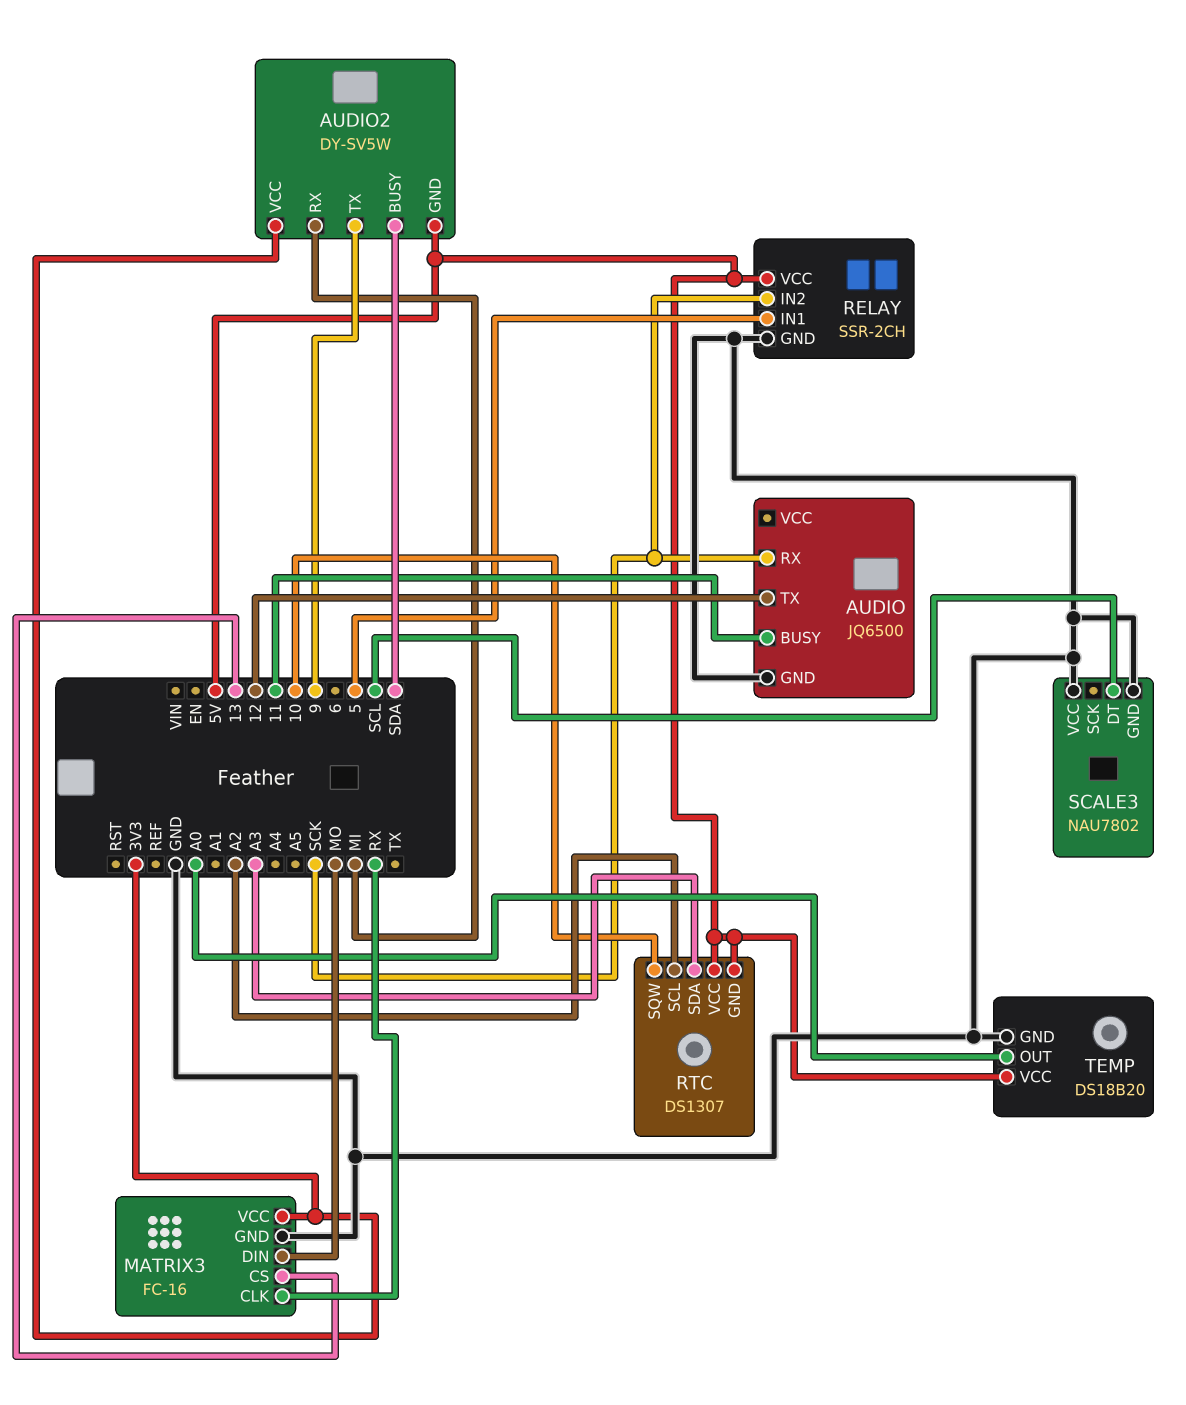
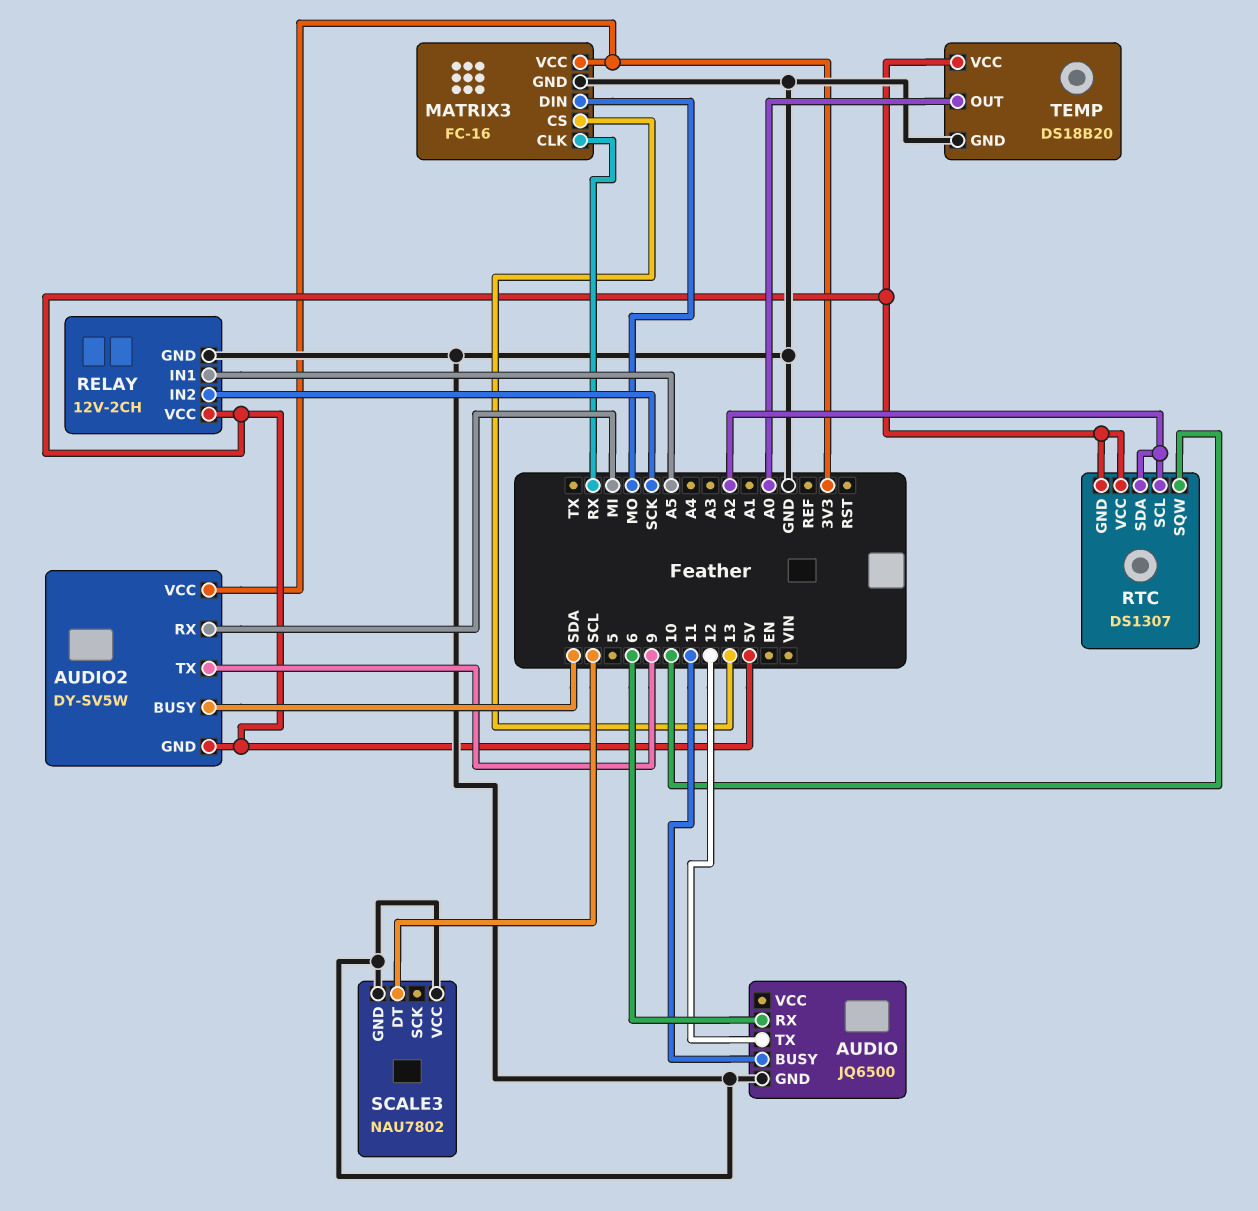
AUDIO pin RX: SCK -> 6
RELAY: SSR-2CH -> 12V-2CH
RELAY pin IN1: 5 -> A5
RTC pin SDA: A3 -> A2

